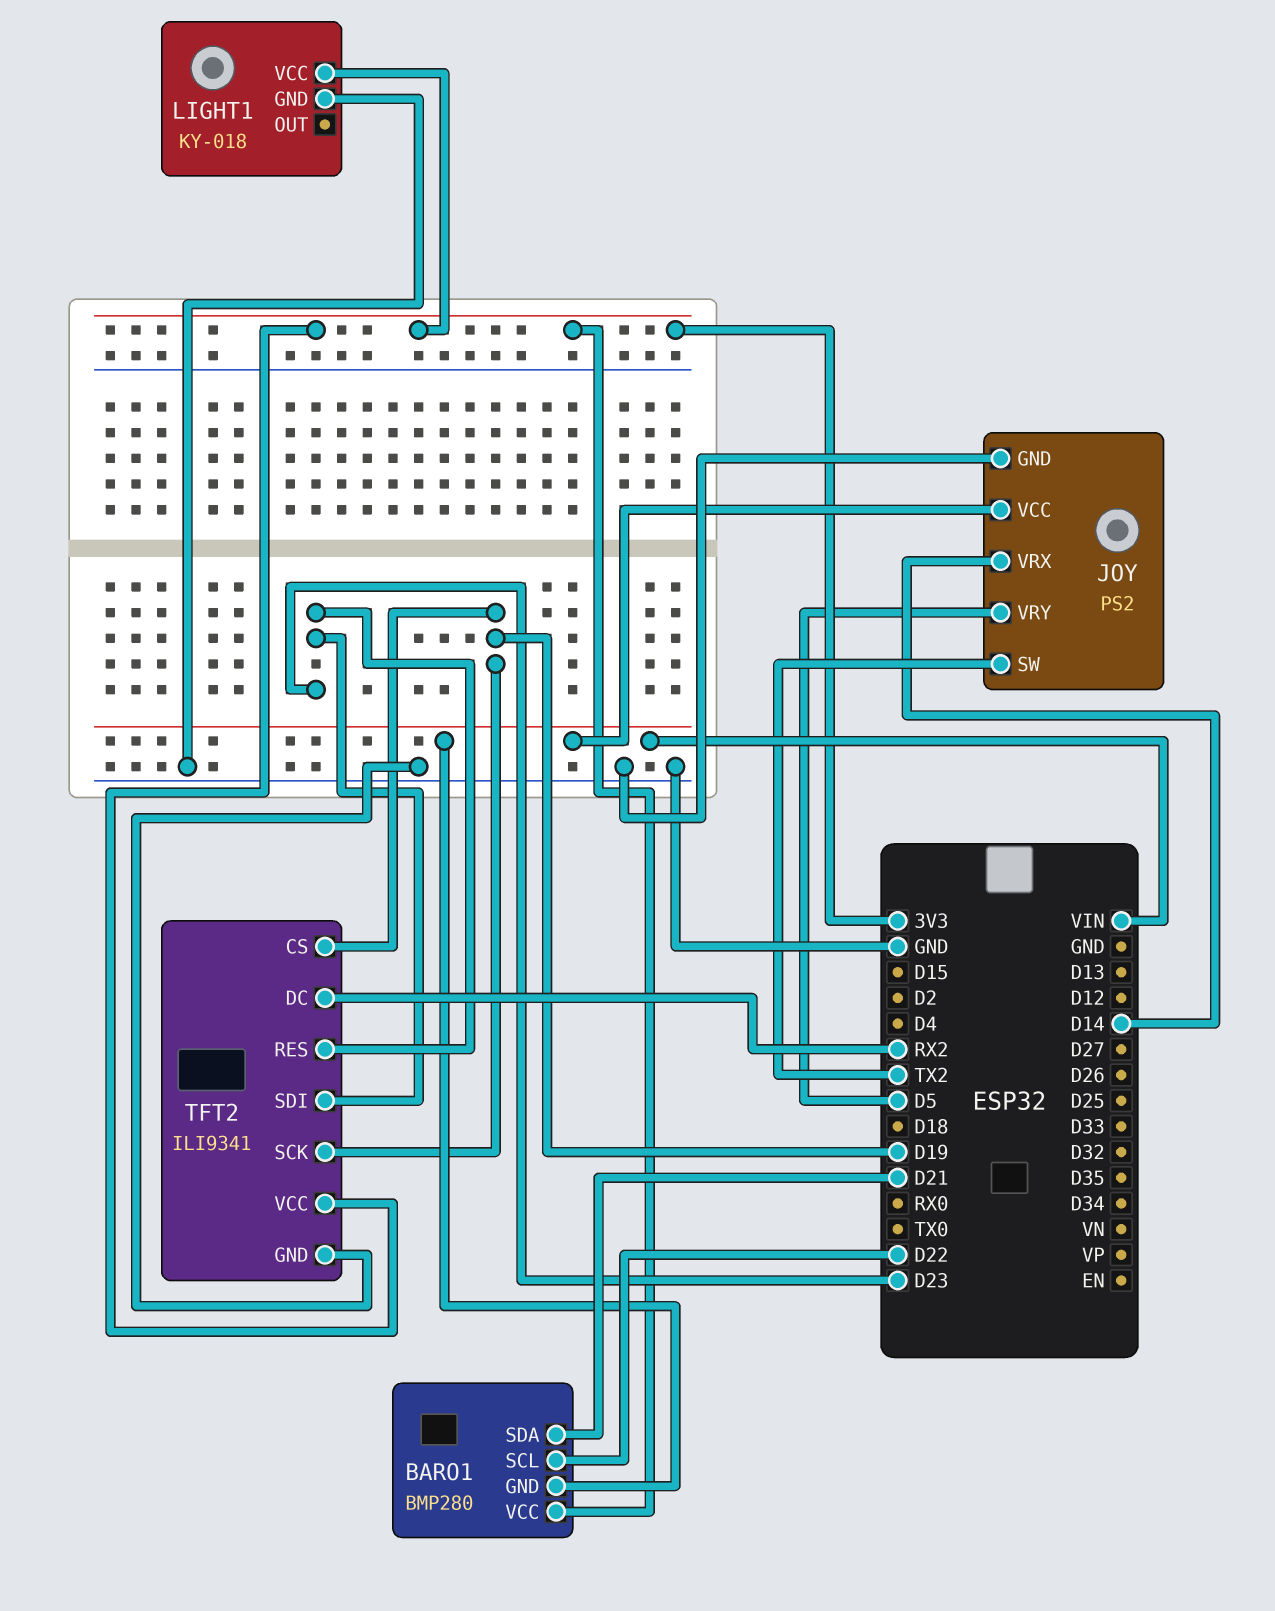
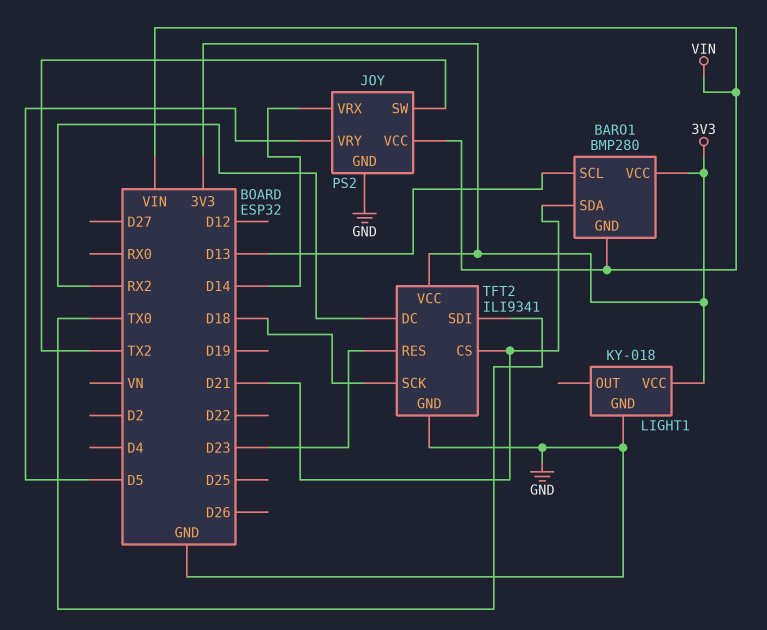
BARO1 pin SCL: D22 -> D13
TFT2 pin CS: D19 -> D21
TFT2 pin SCK: D19 -> D18
TFT2 pin SDI: D23 -> TX0

